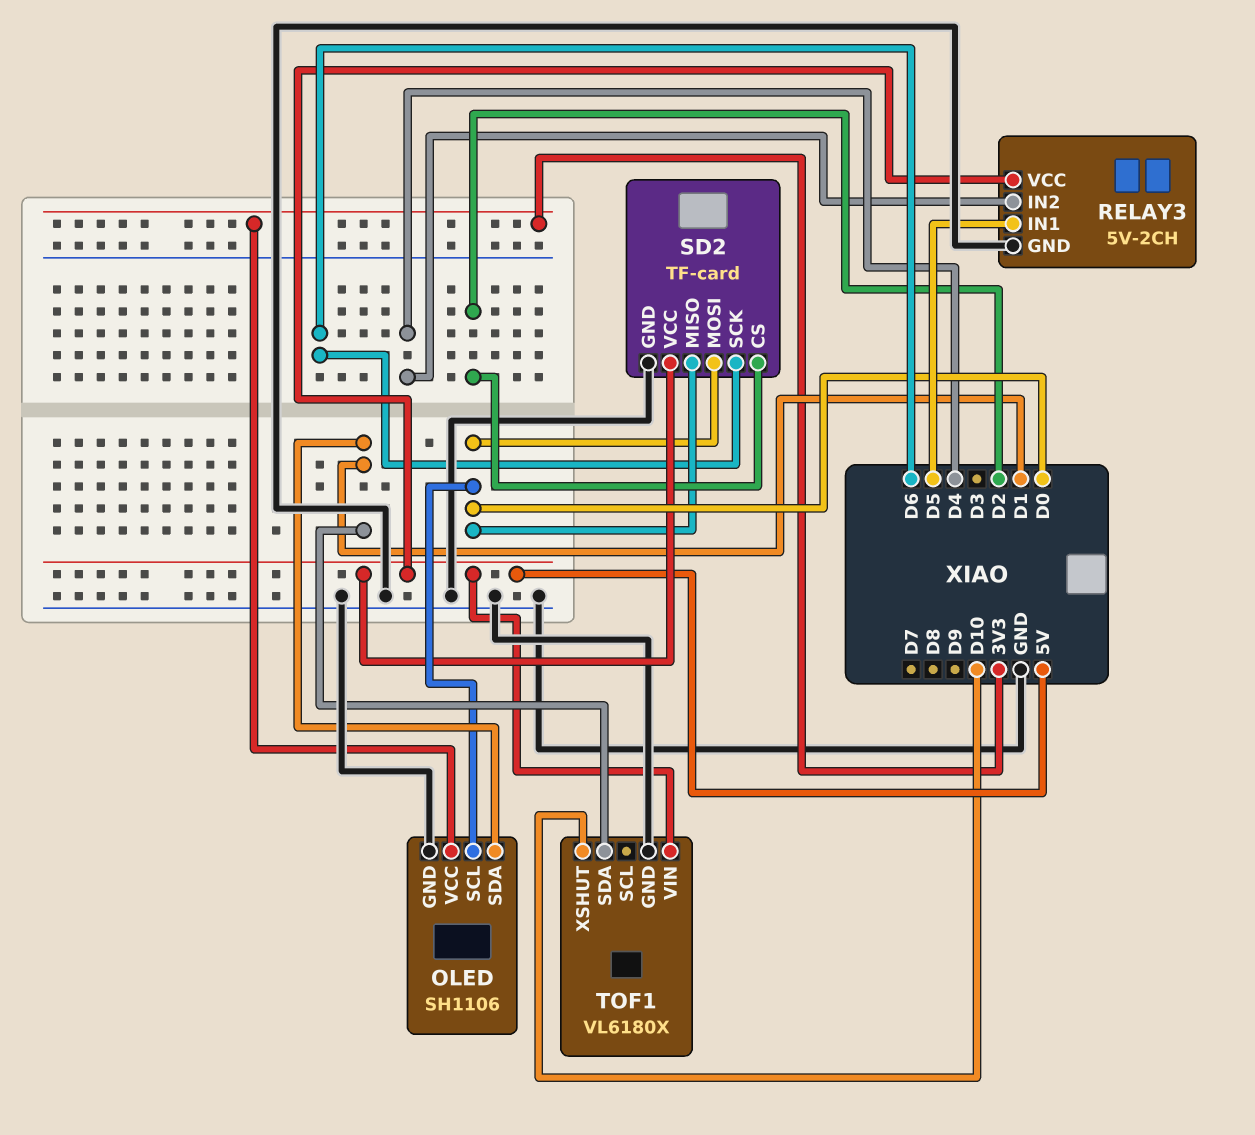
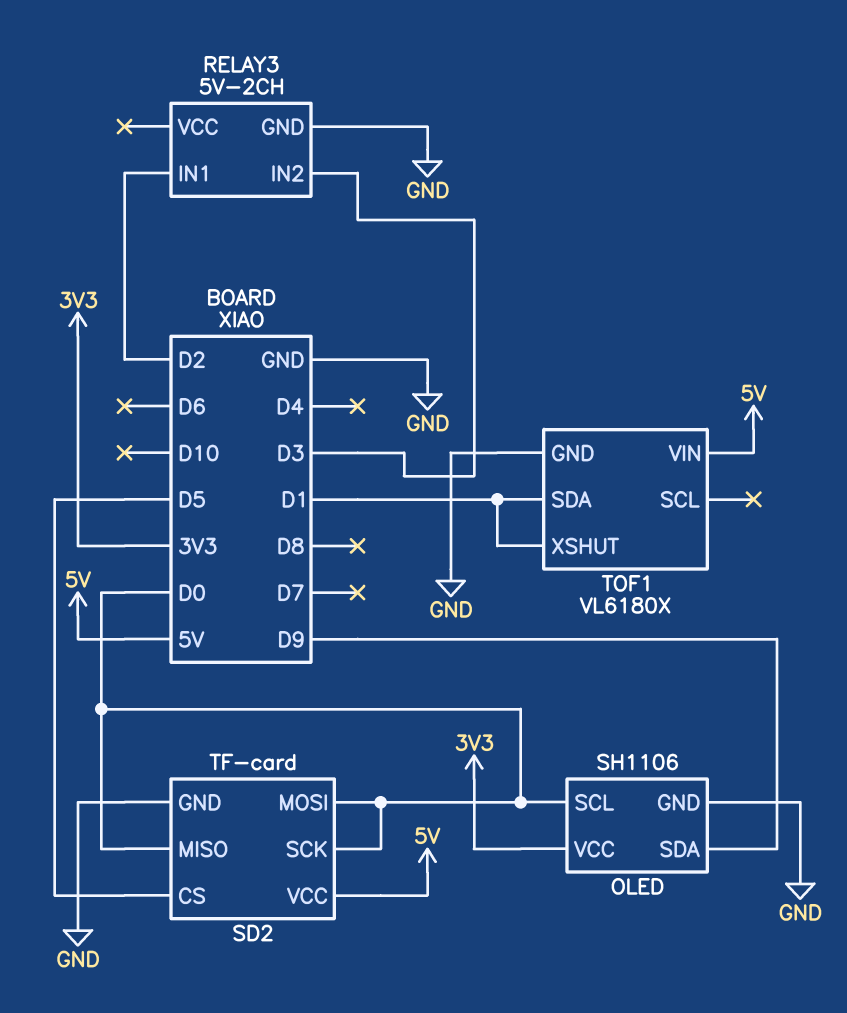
OLED pin SDA: D1 -> D9
RELAY3 pin IN1: D5 -> D2
RELAY3 pin IN2: D4 -> D3
RELAY3 pin VCC: 5V -> none
SD2 pin CS: D2 -> D5
SD2 pin SCK: D6 -> D0
TOF1 pin XSHUT: D10 -> D1

